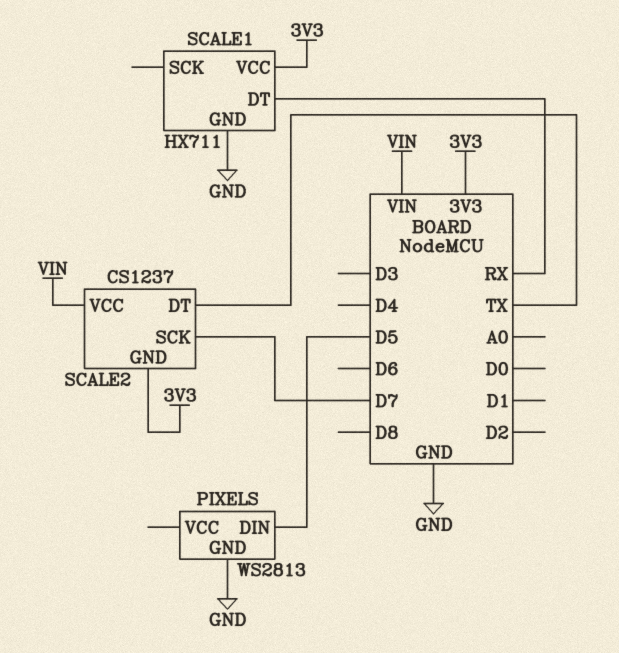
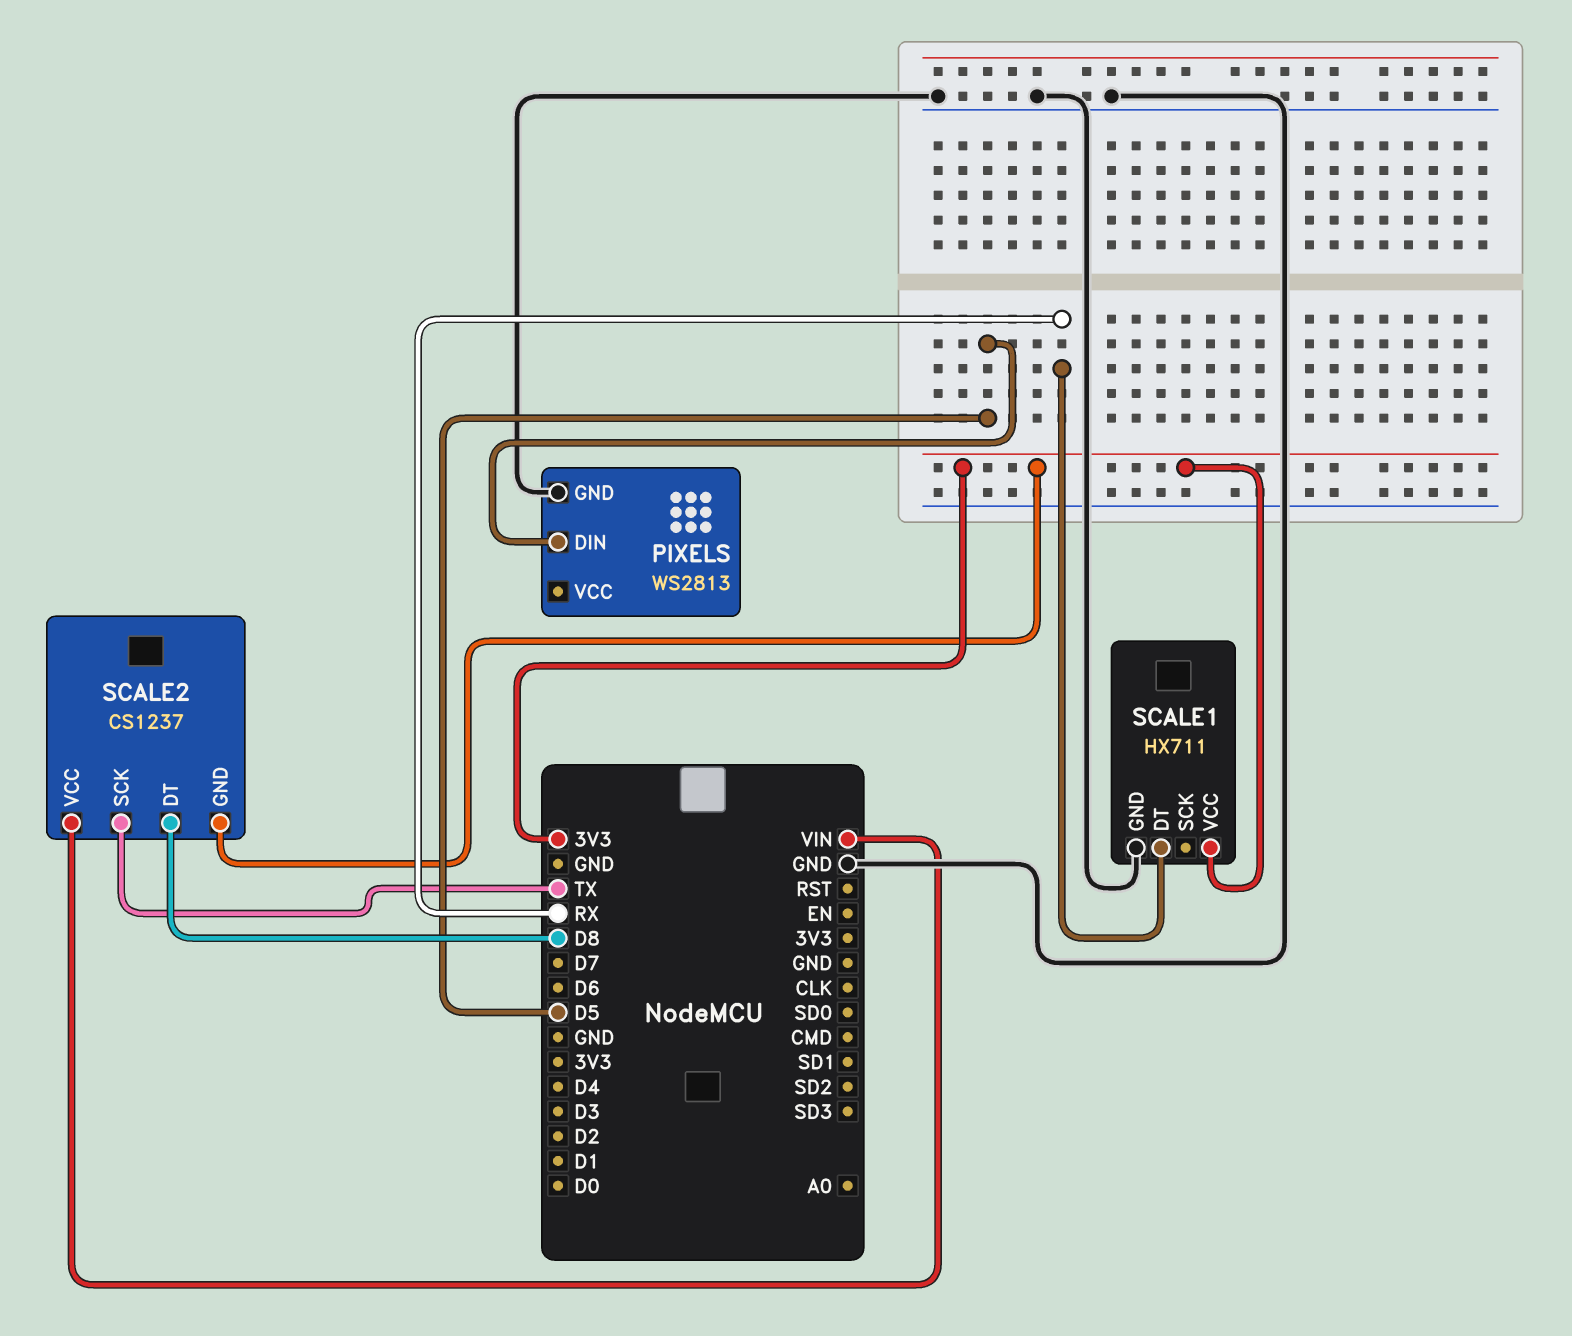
SCALE2 pin DT: TX -> D8
SCALE2 pin SCK: D7 -> TX

